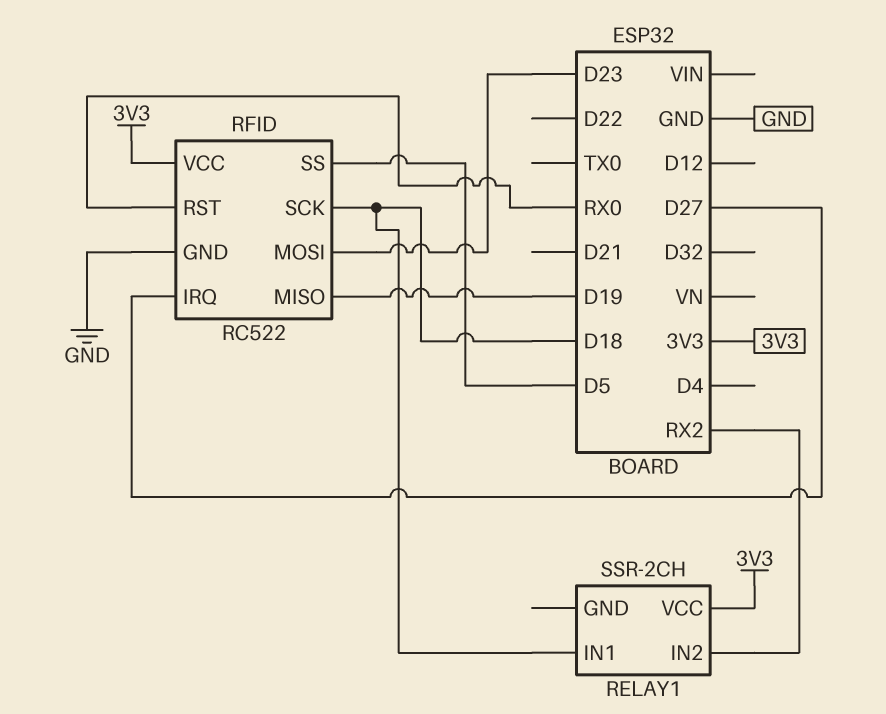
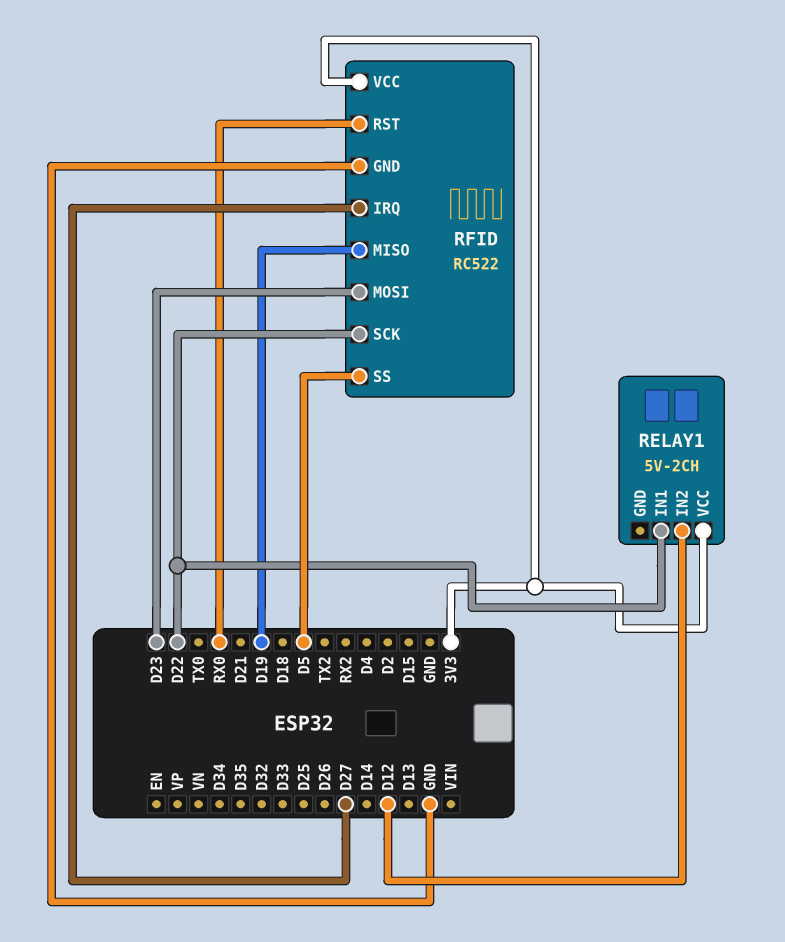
RELAY1: SSR-2CH -> 5V-2CH
RELAY1 pin IN1: D18 -> D22
RELAY1 pin IN2: RX2 -> D12
RFID pin SCK: D18 -> D22

